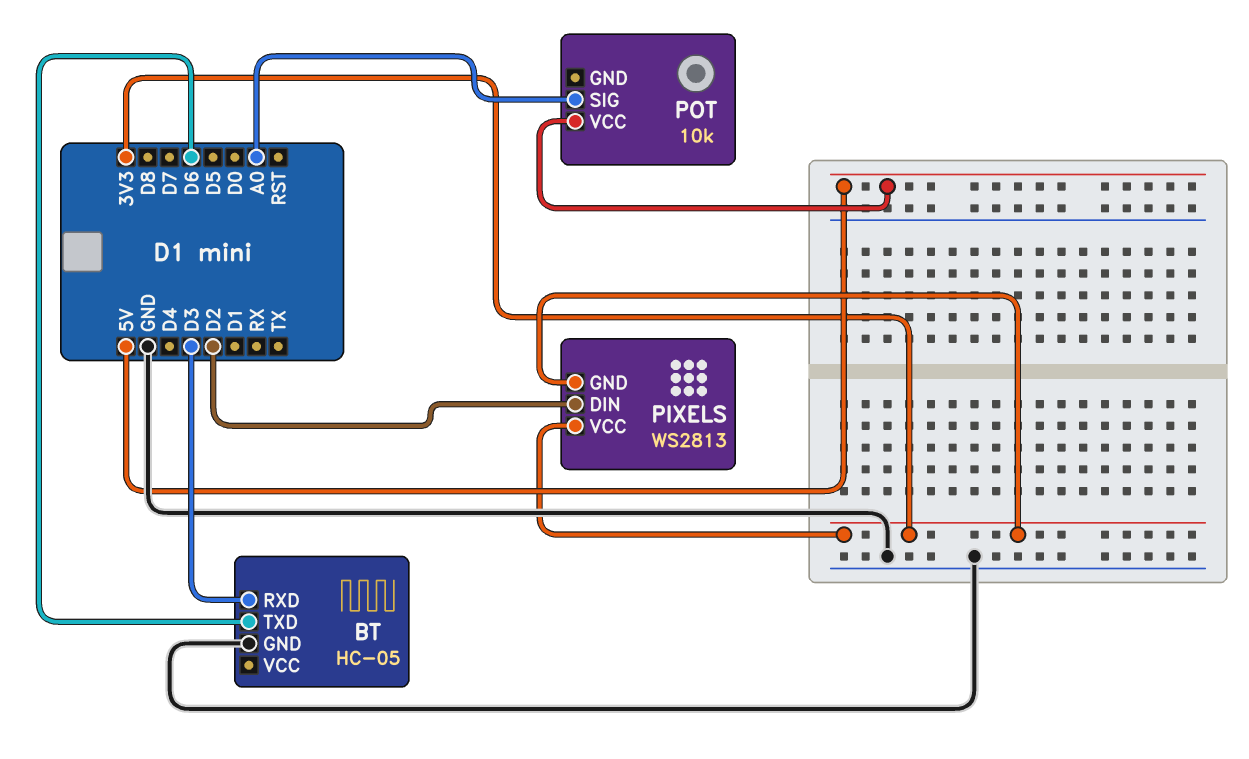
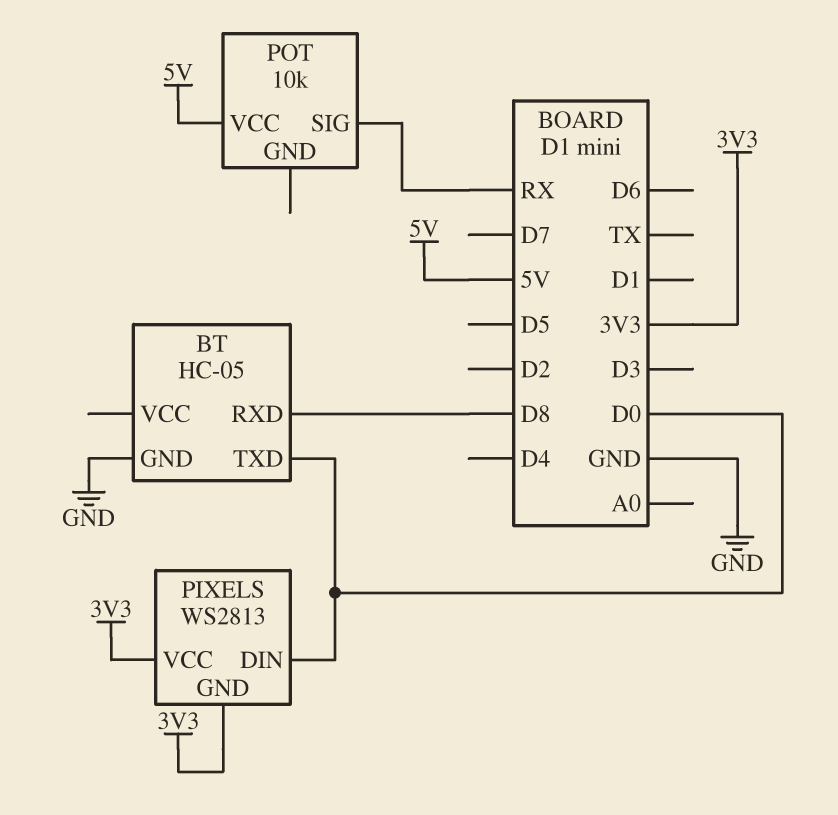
BT pin RXD: D3 -> D8
BT pin TXD: D6 -> D0
PIXELS pin DIN: D2 -> D0
POT pin SIG: A0 -> RX

